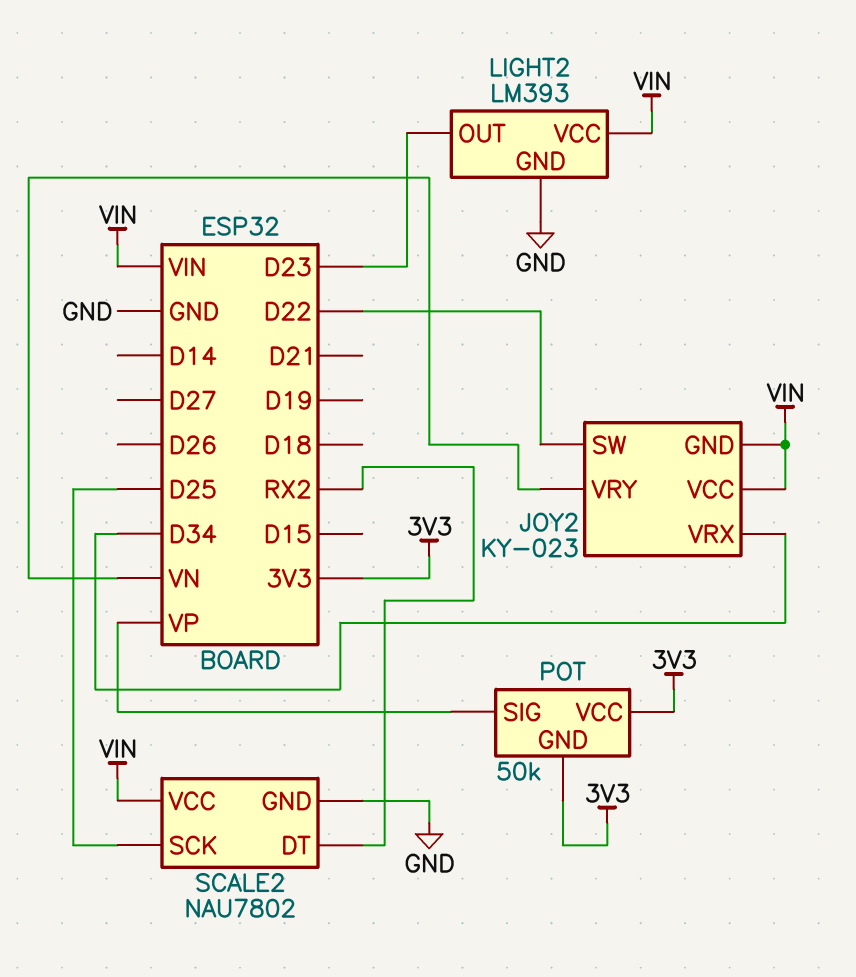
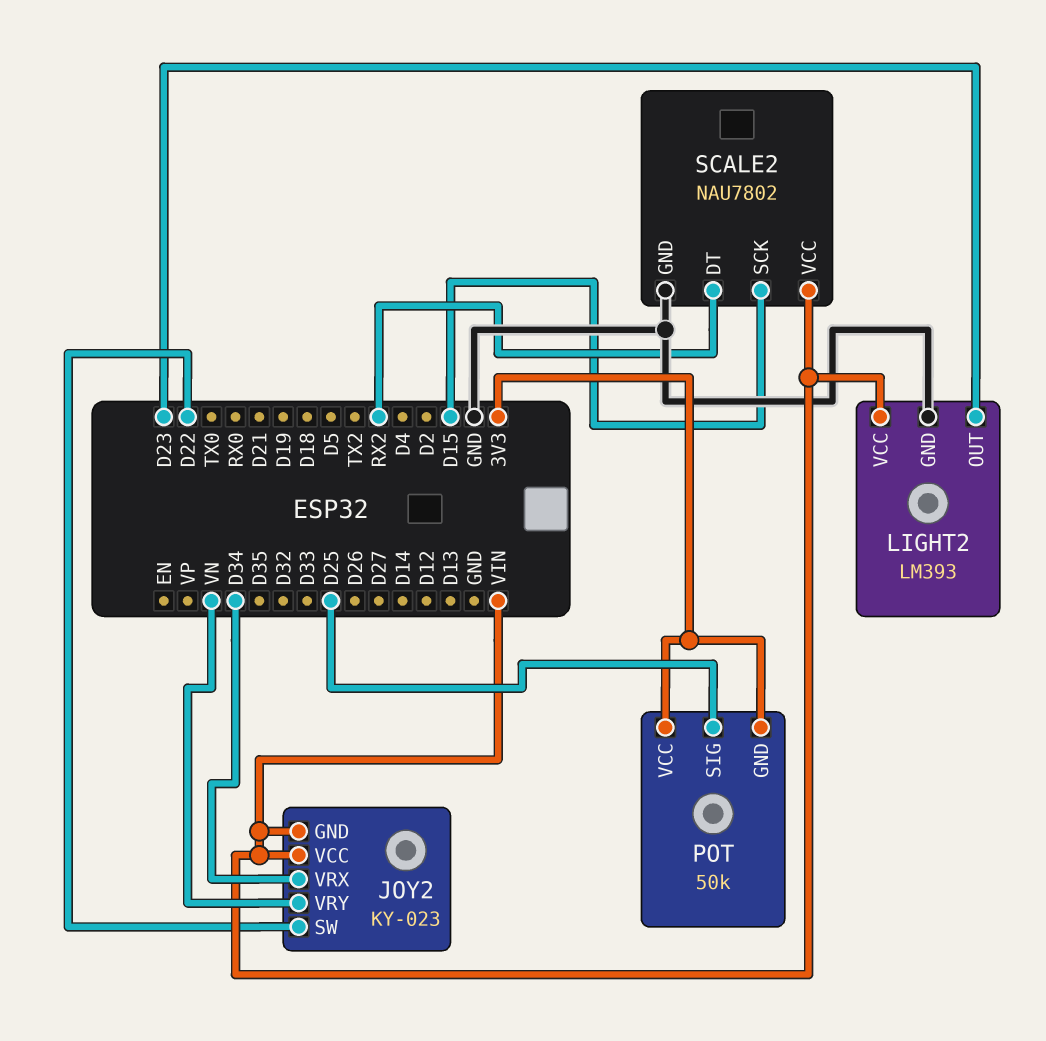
POT pin SIG: VP -> D25
SCALE2 pin SCK: D25 -> D15

